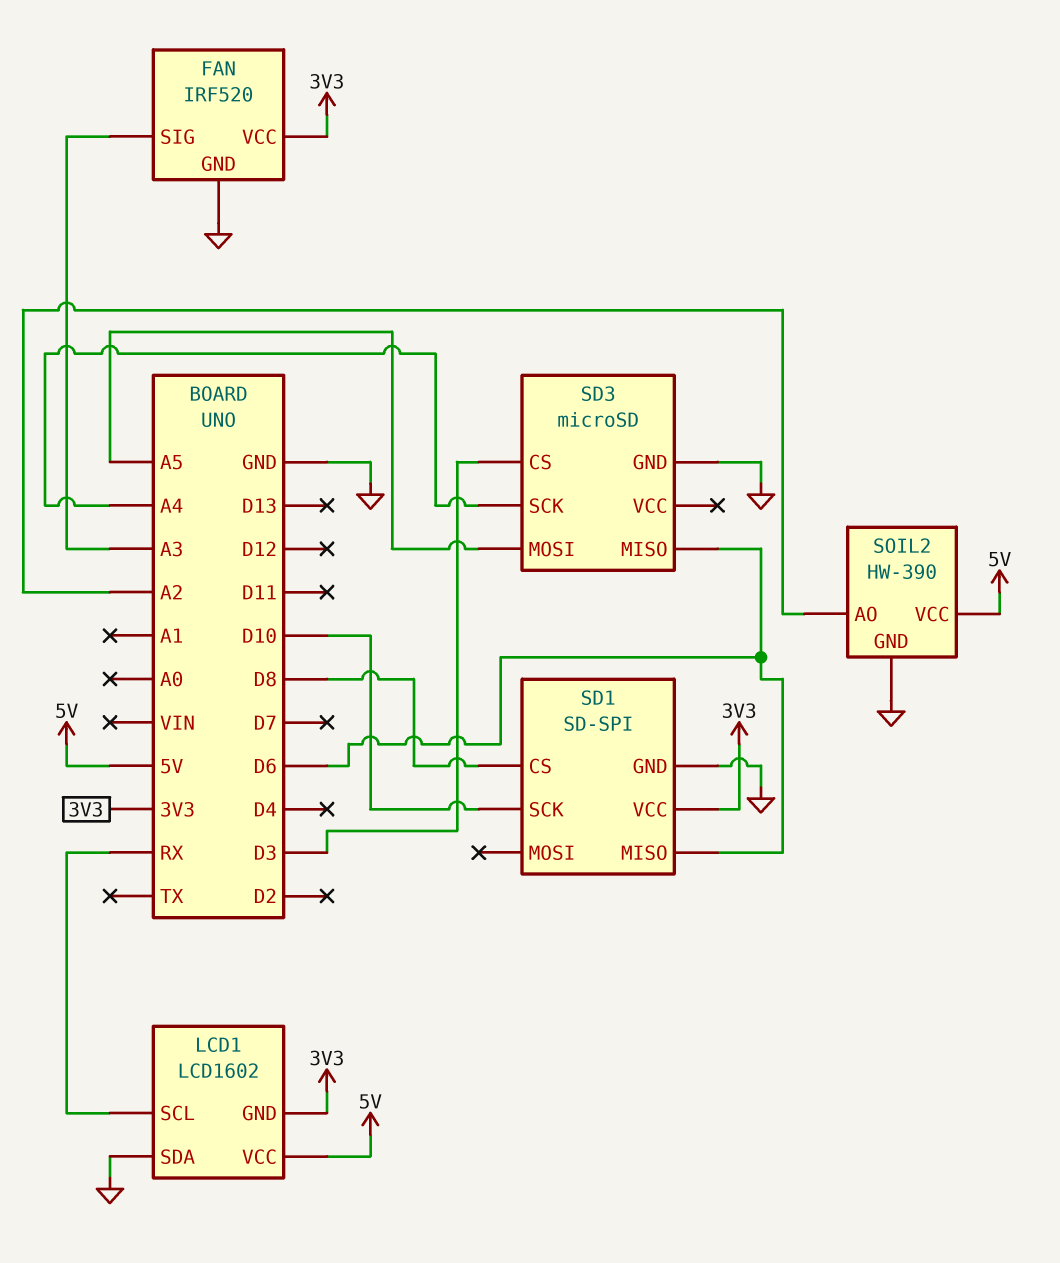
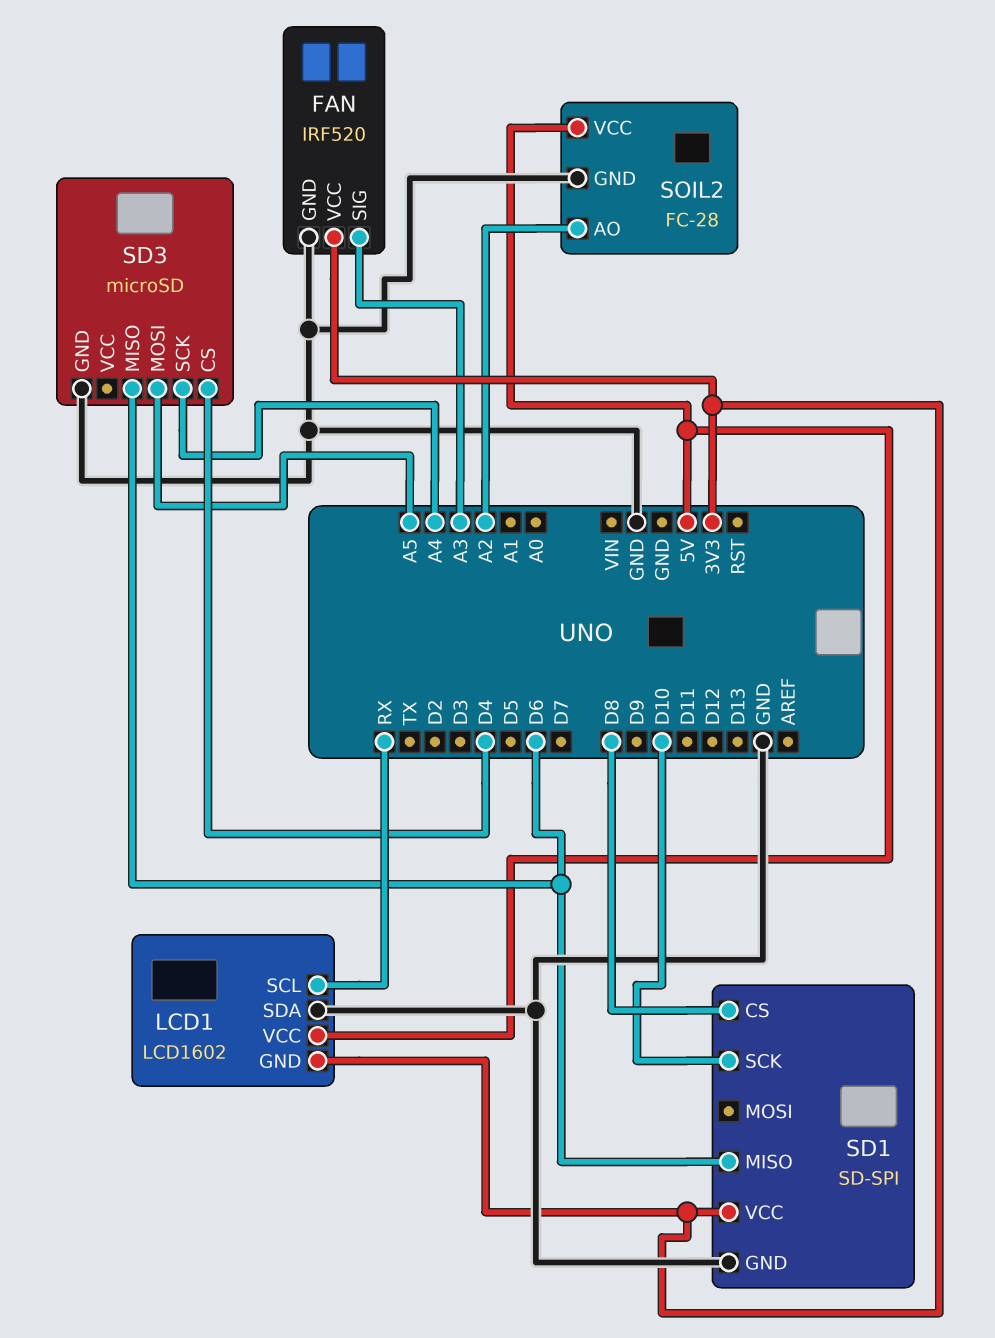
SD3 pin CS: D3 -> D4
SOIL2: HW-390 -> FC-28

